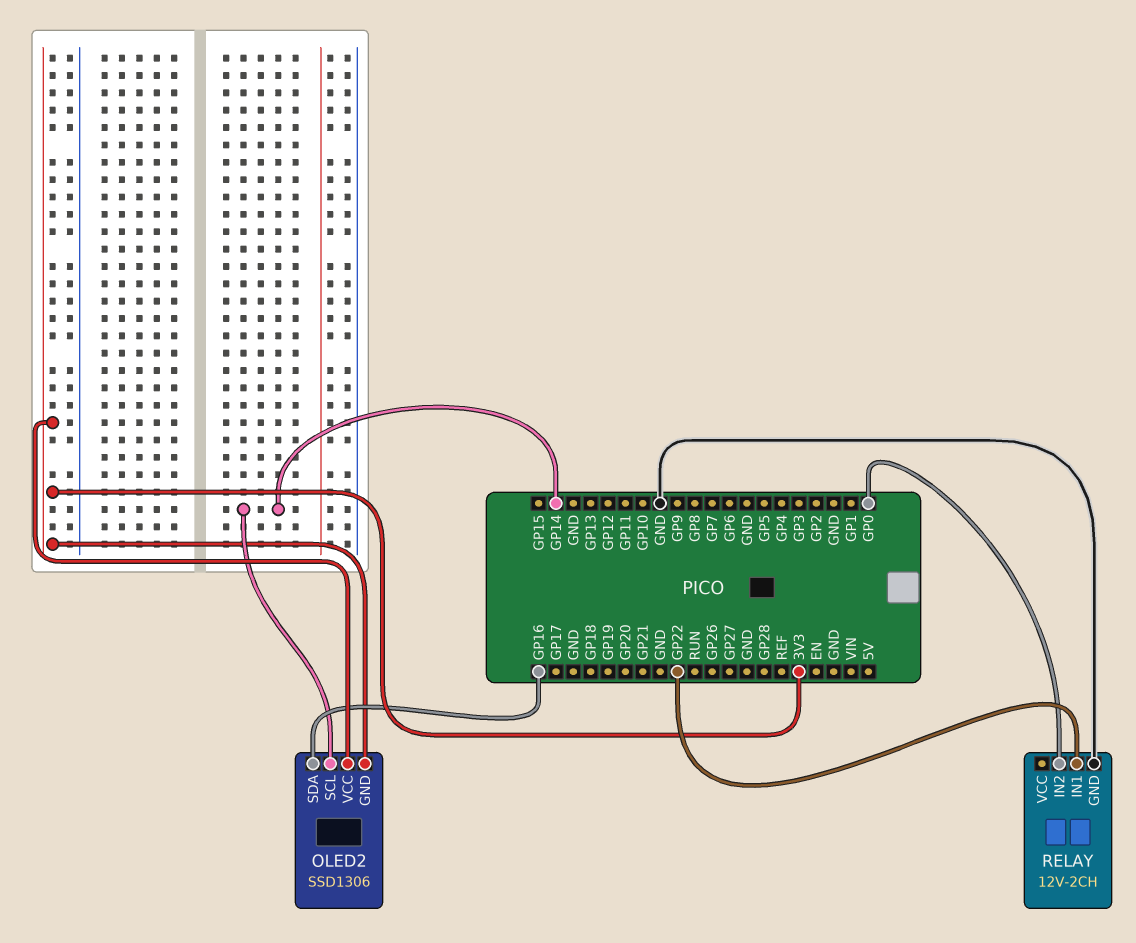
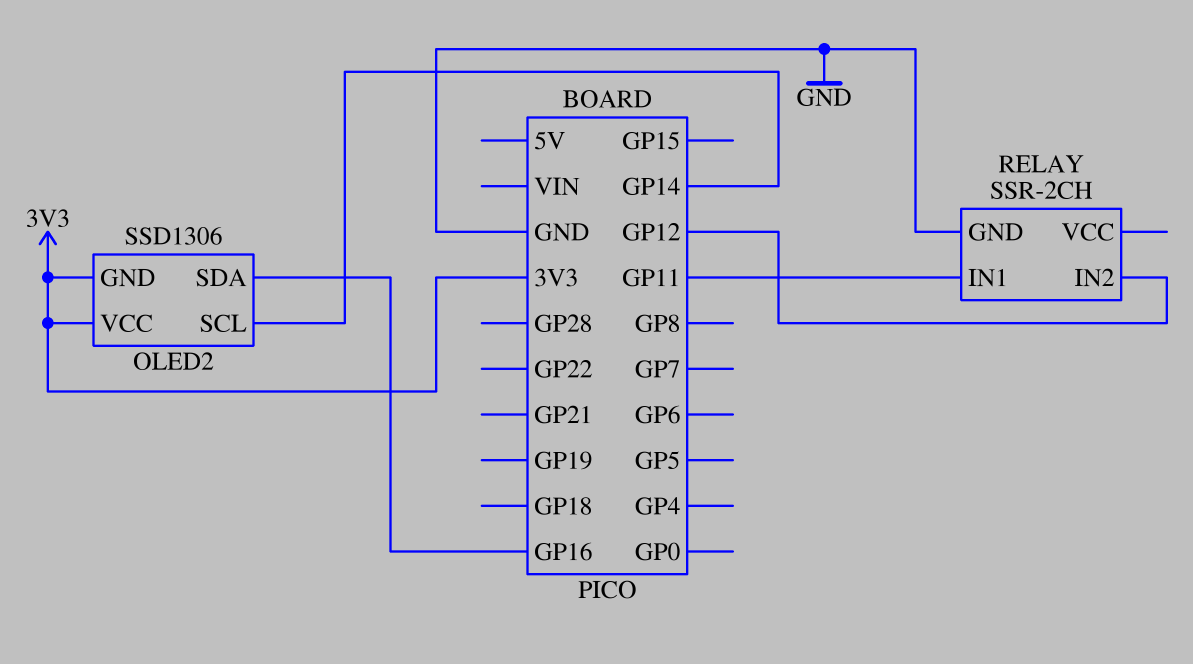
RELAY: 12V-2CH -> SSR-2CH
RELAY pin IN1: GP22 -> GP11
RELAY pin IN2: GP0 -> GP12

